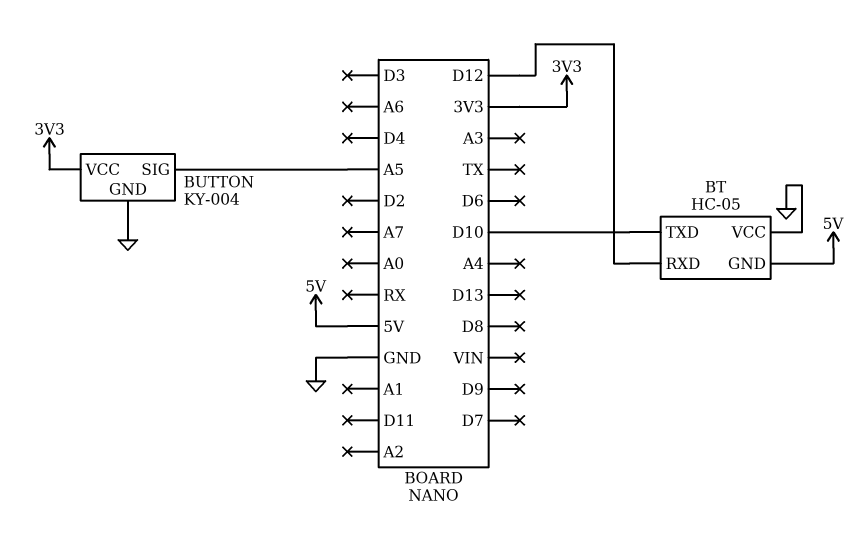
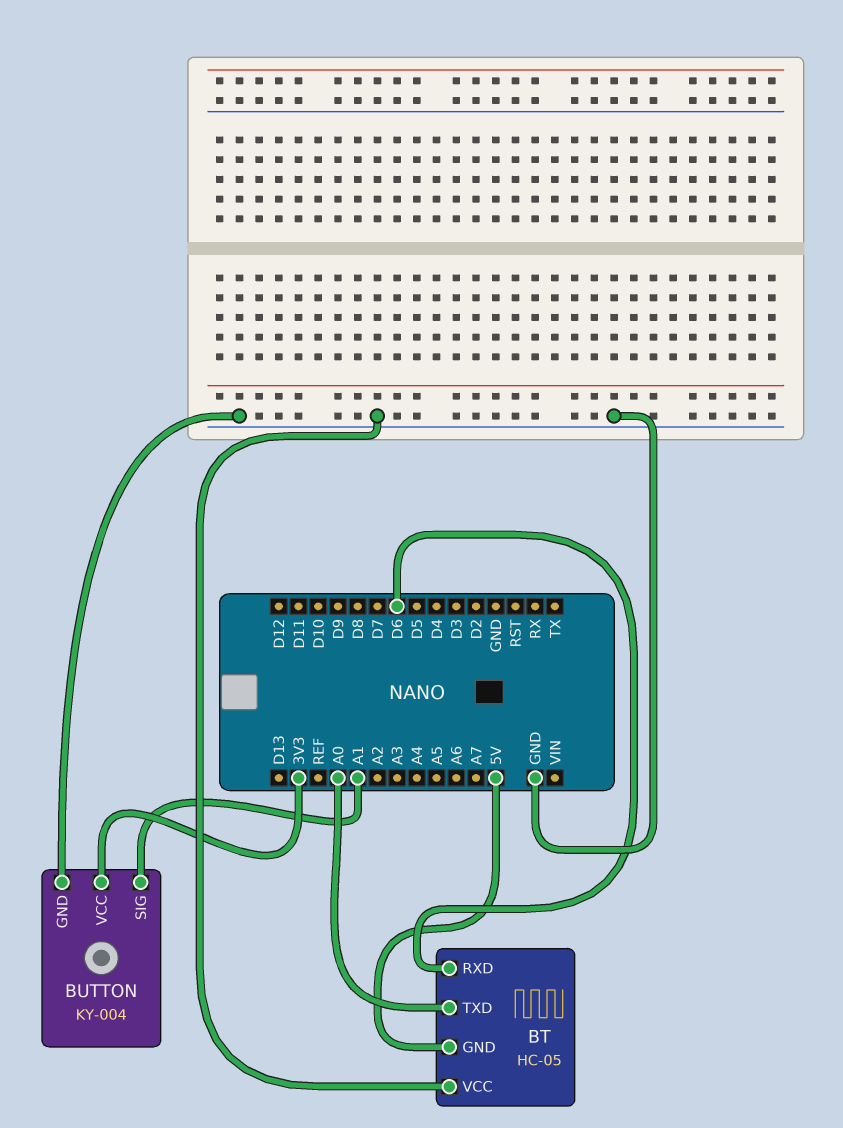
BT pin RXD: D12 -> D6
BT pin TXD: D10 -> A0
BUTTON pin SIG: A5 -> A1

